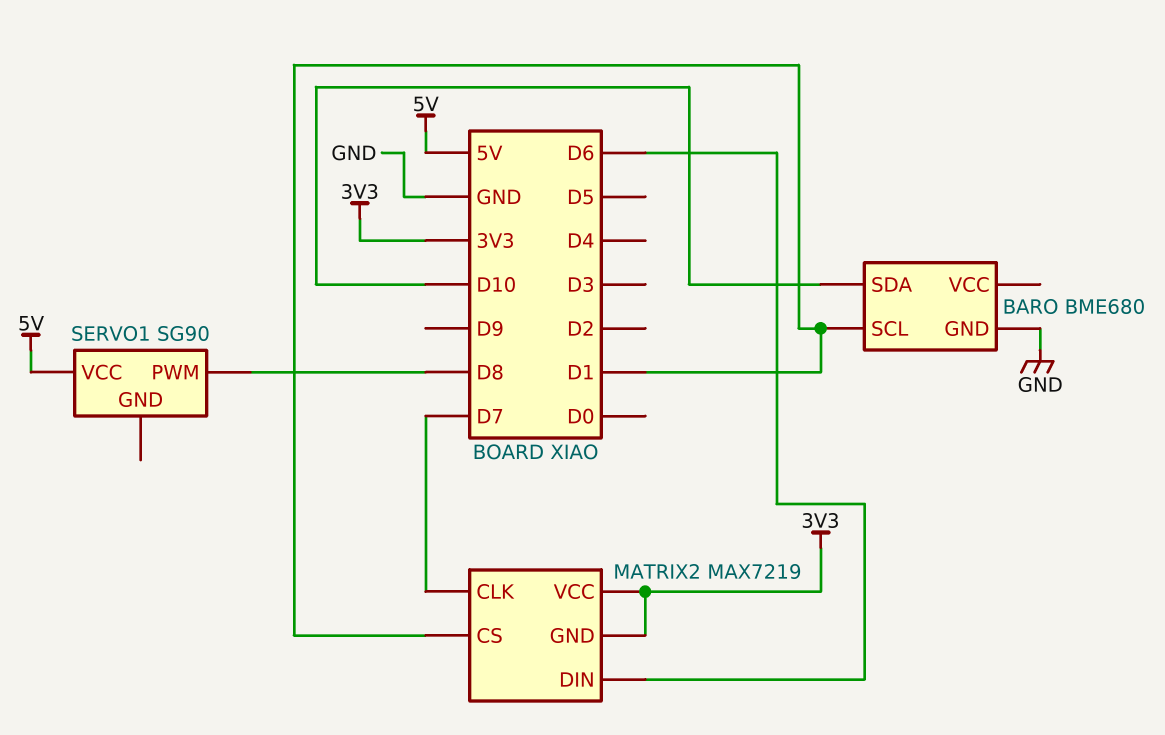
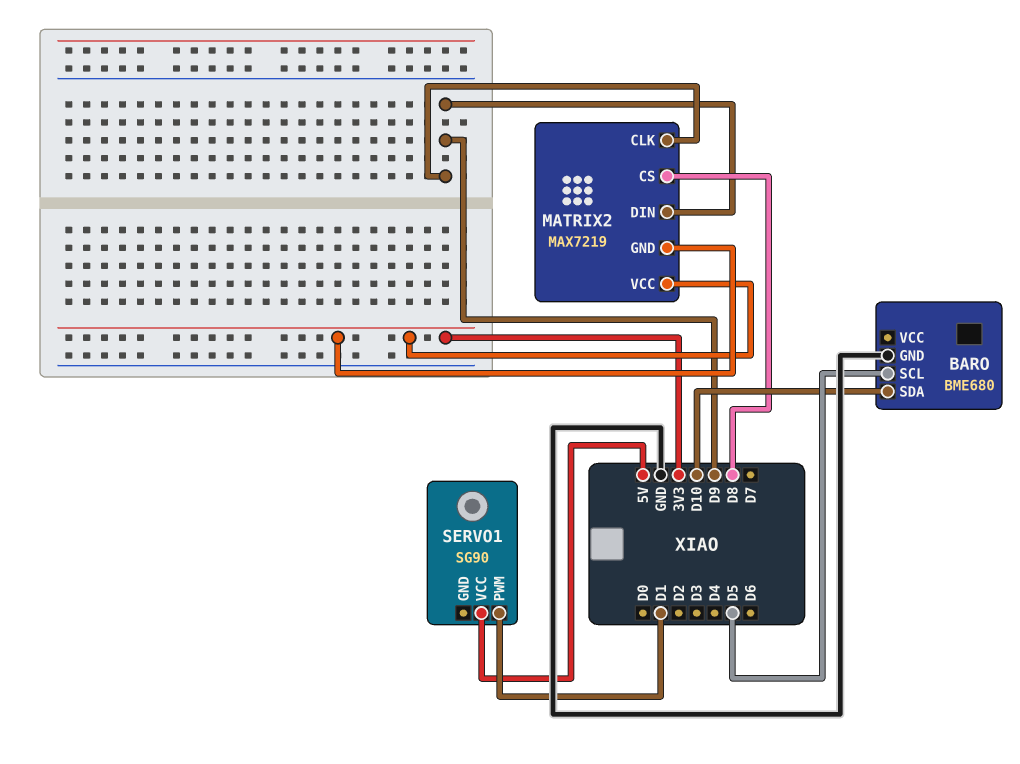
BARO pin SCL: D1 -> D5
MATRIX2 pin CLK: D7 -> D9
MATRIX2 pin CS: D1 -> D8
MATRIX2 pin DIN: D6 -> D9
SERVO1 pin PWM: D8 -> D1

